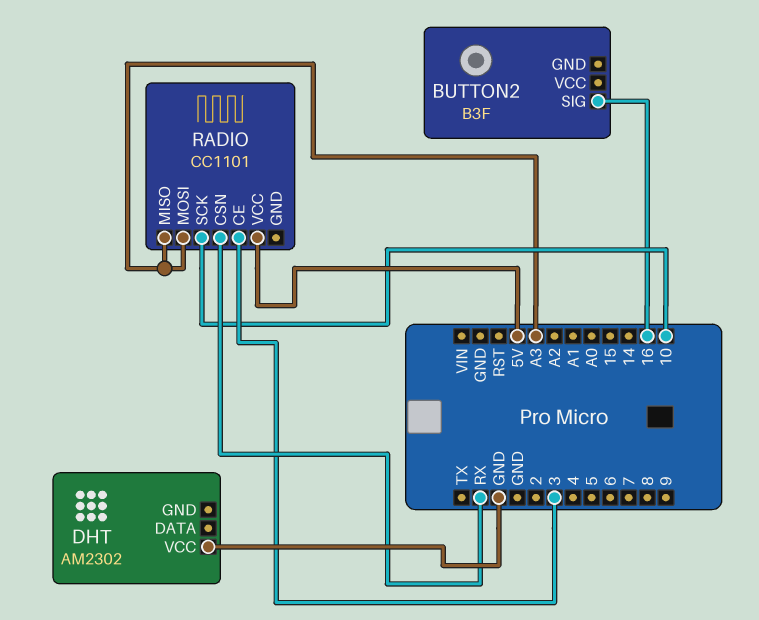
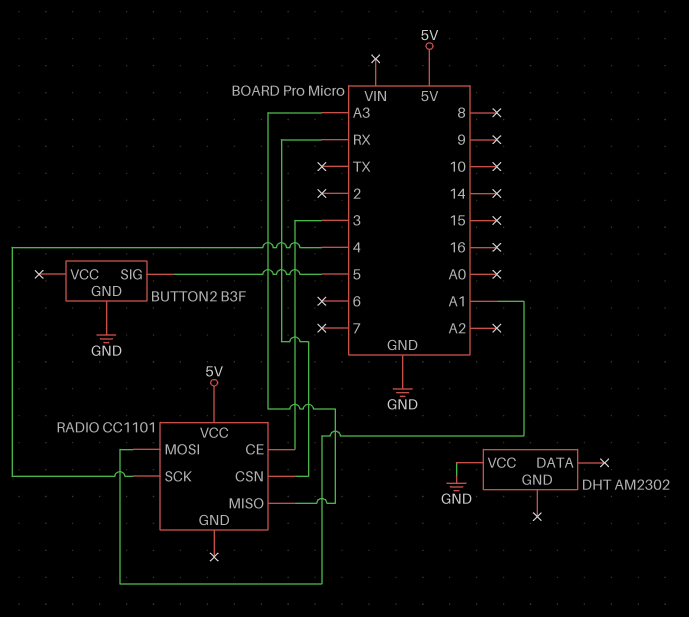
BUTTON2 pin GND: none -> GND
BUTTON2 pin SIG: 16 -> 5
RADIO pin MOSI: A3 -> A1
RADIO pin SCK: 10 -> 4

